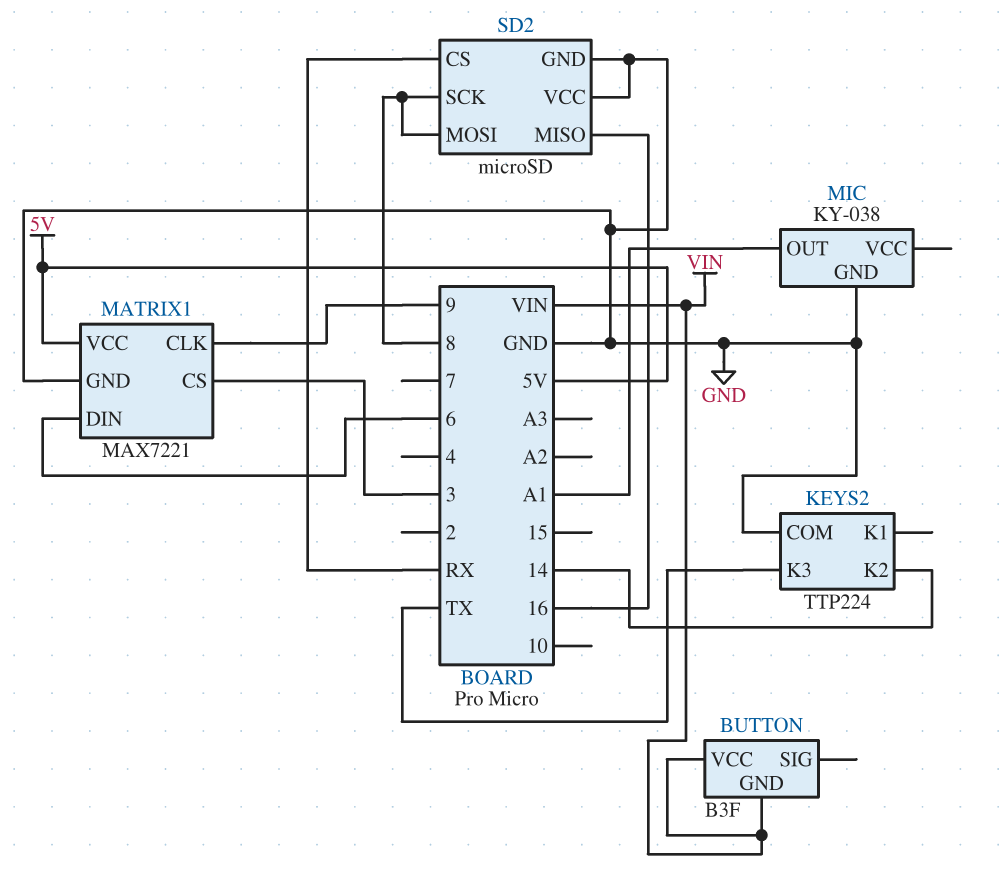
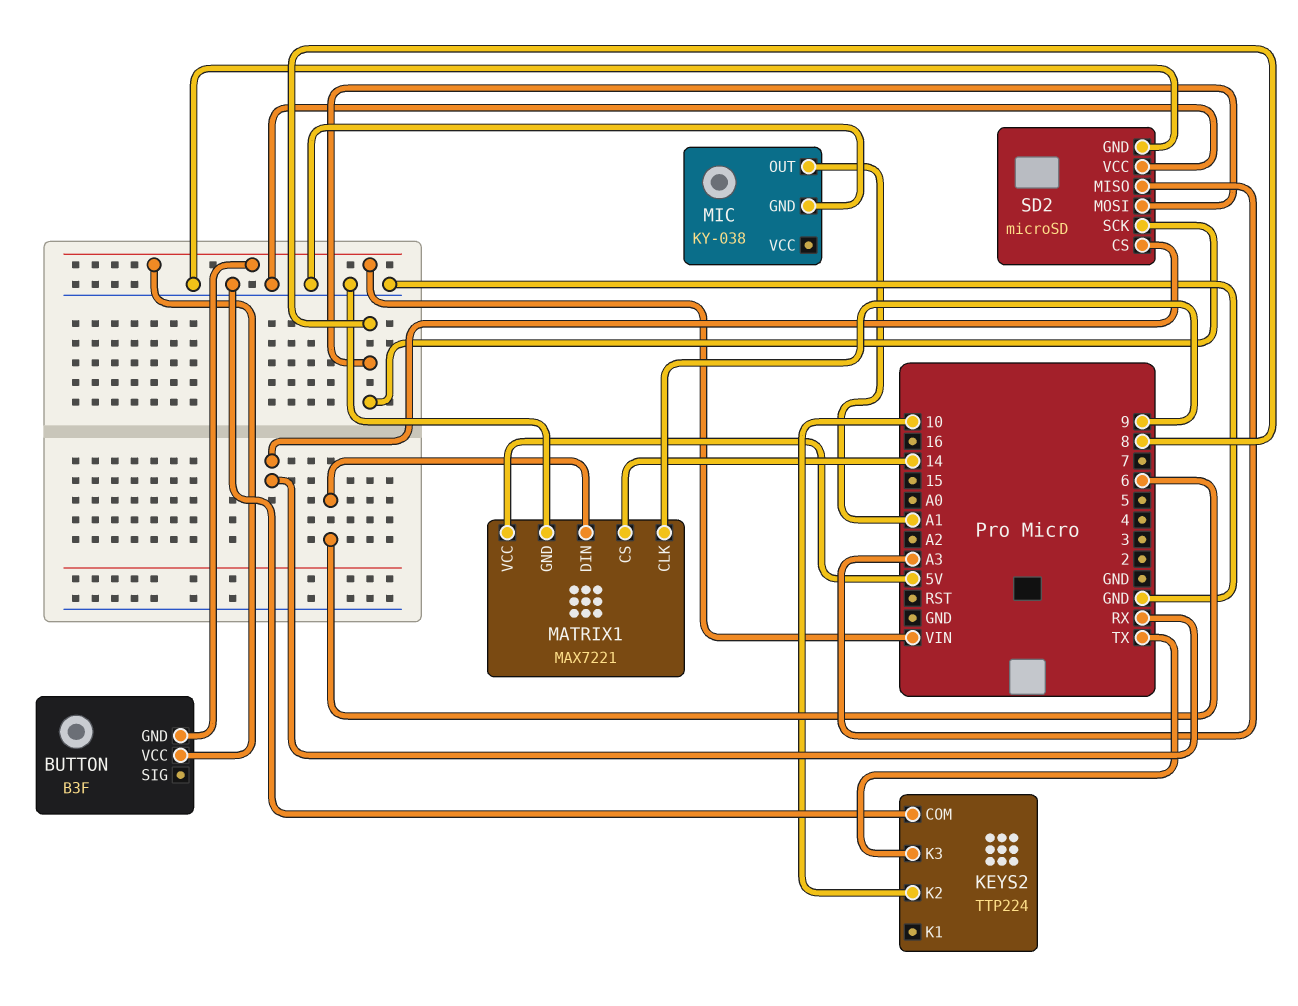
KEYS2 pin K2: 14 -> 10
MATRIX1 pin CS: 3 -> 14
SD2 pin MISO: 16 -> A3

